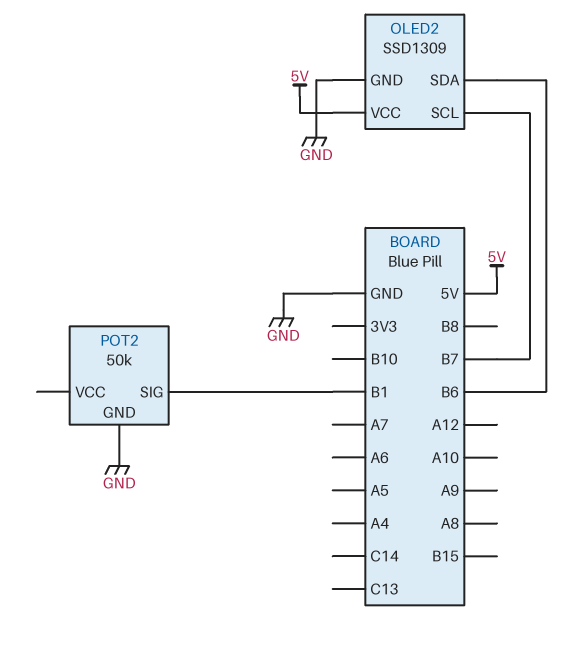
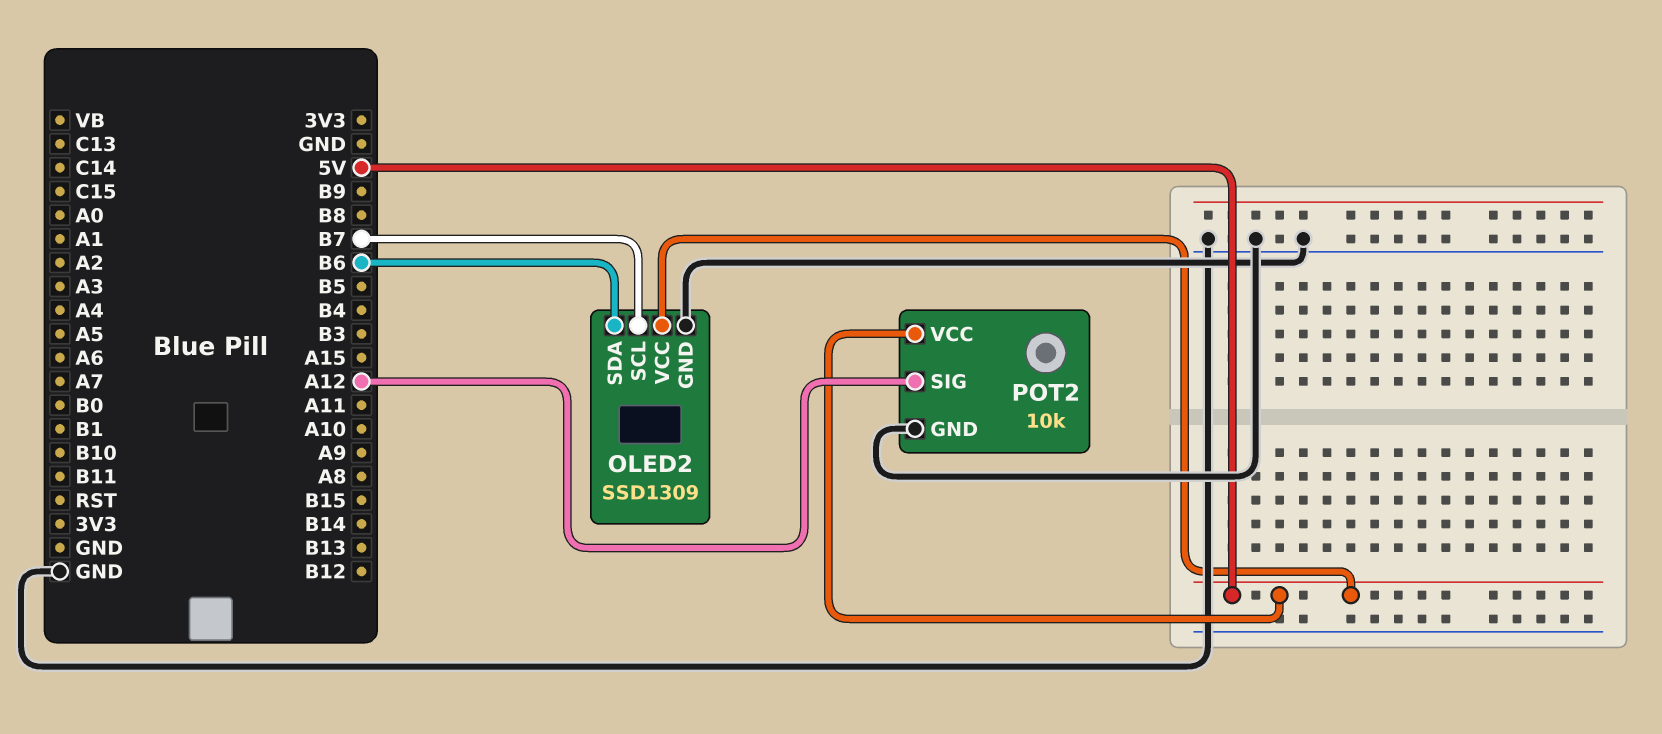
POT2: 50k -> 10k
POT2 pin SIG: B1 -> A12
POT2 pin VCC: none -> 5V

